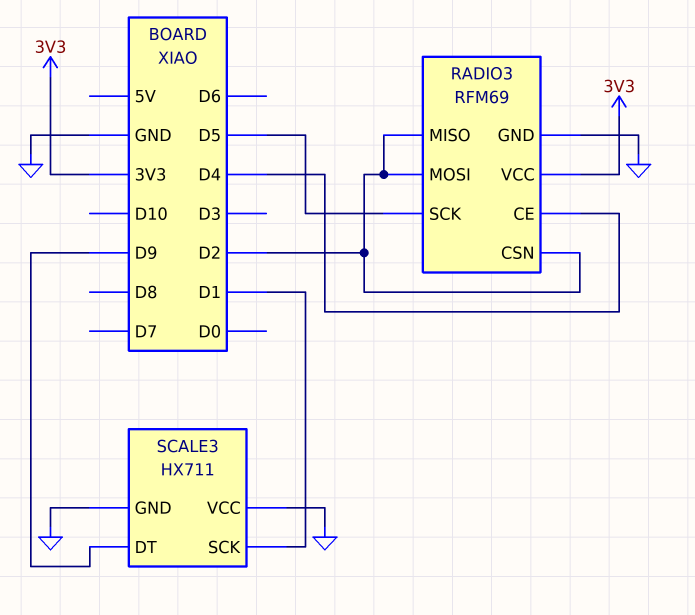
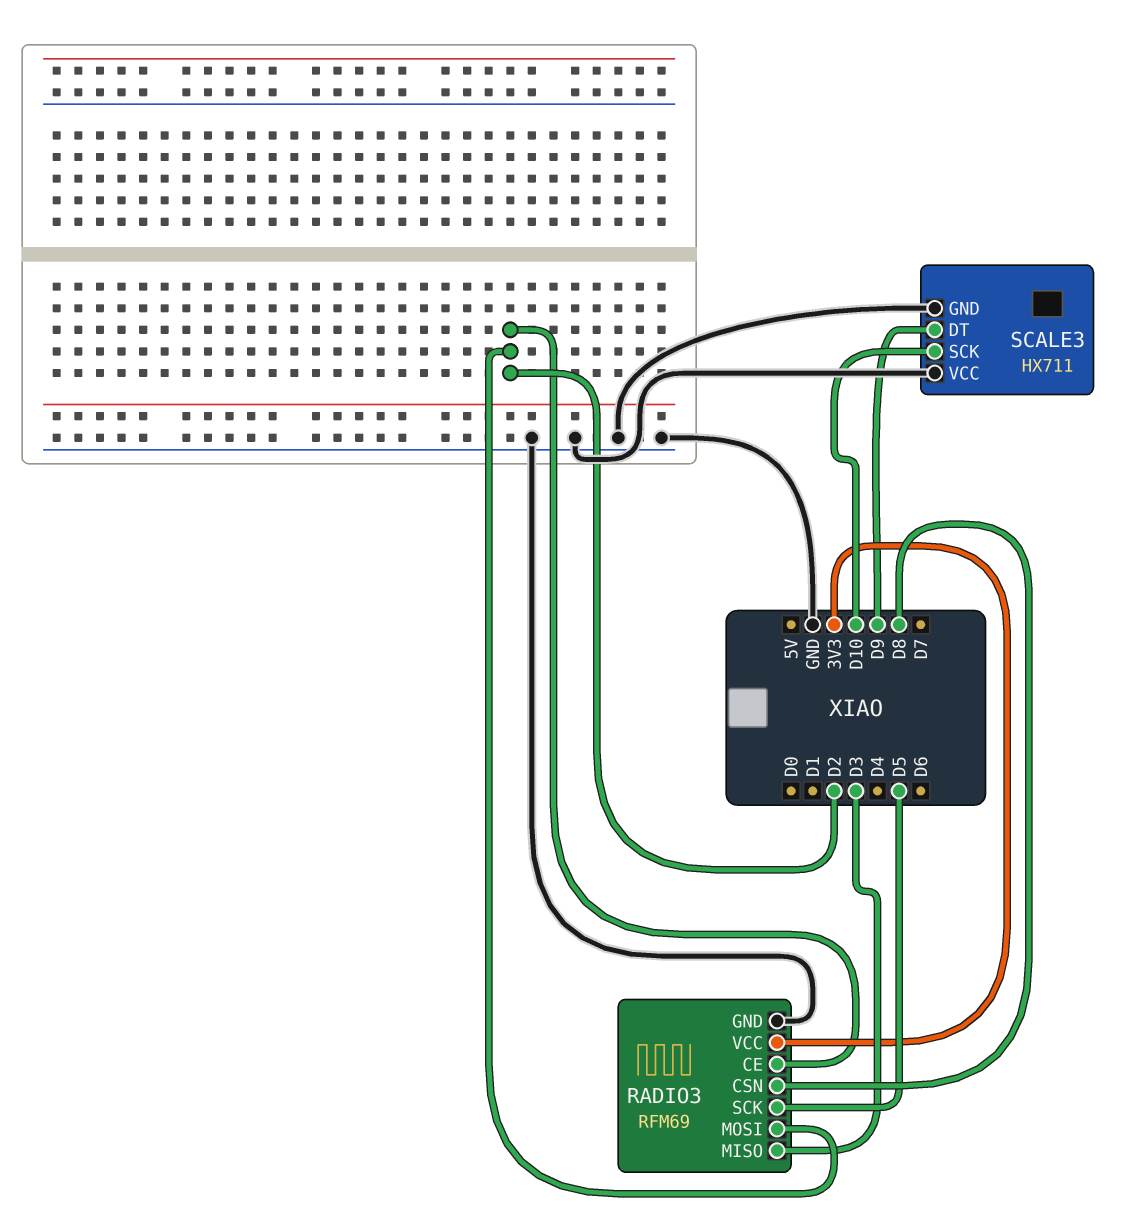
RADIO3 pin CE: D4 -> D2
RADIO3 pin CSN: D2 -> D8
RADIO3 pin MISO: D2 -> D3
SCALE3 pin SCK: D1 -> D10

